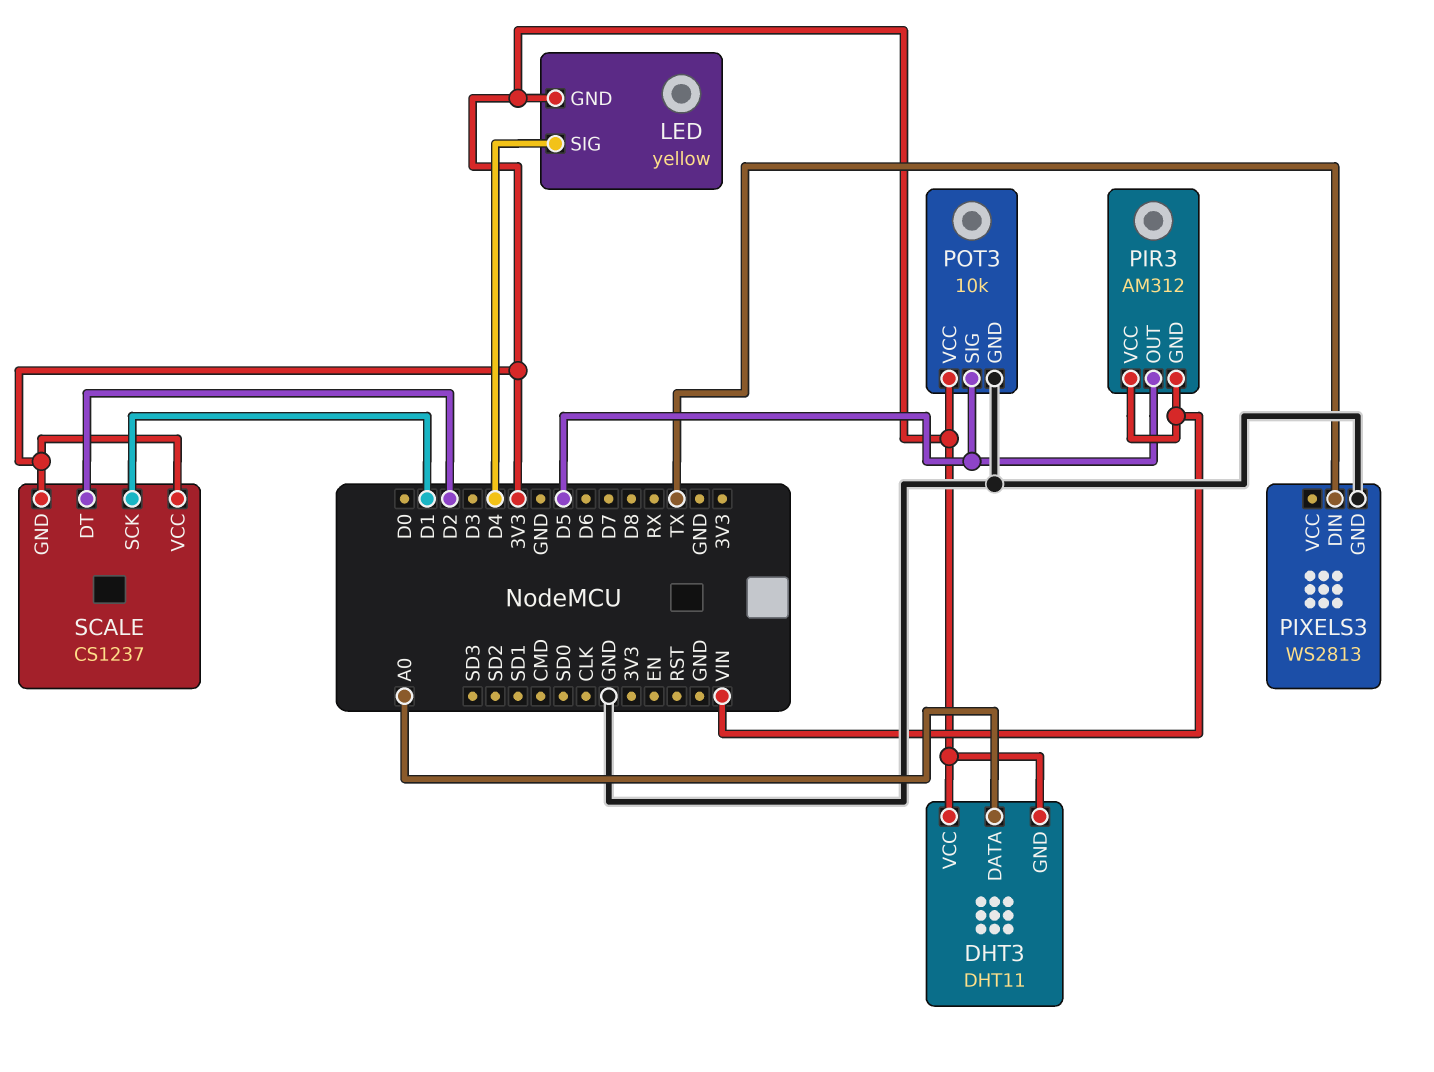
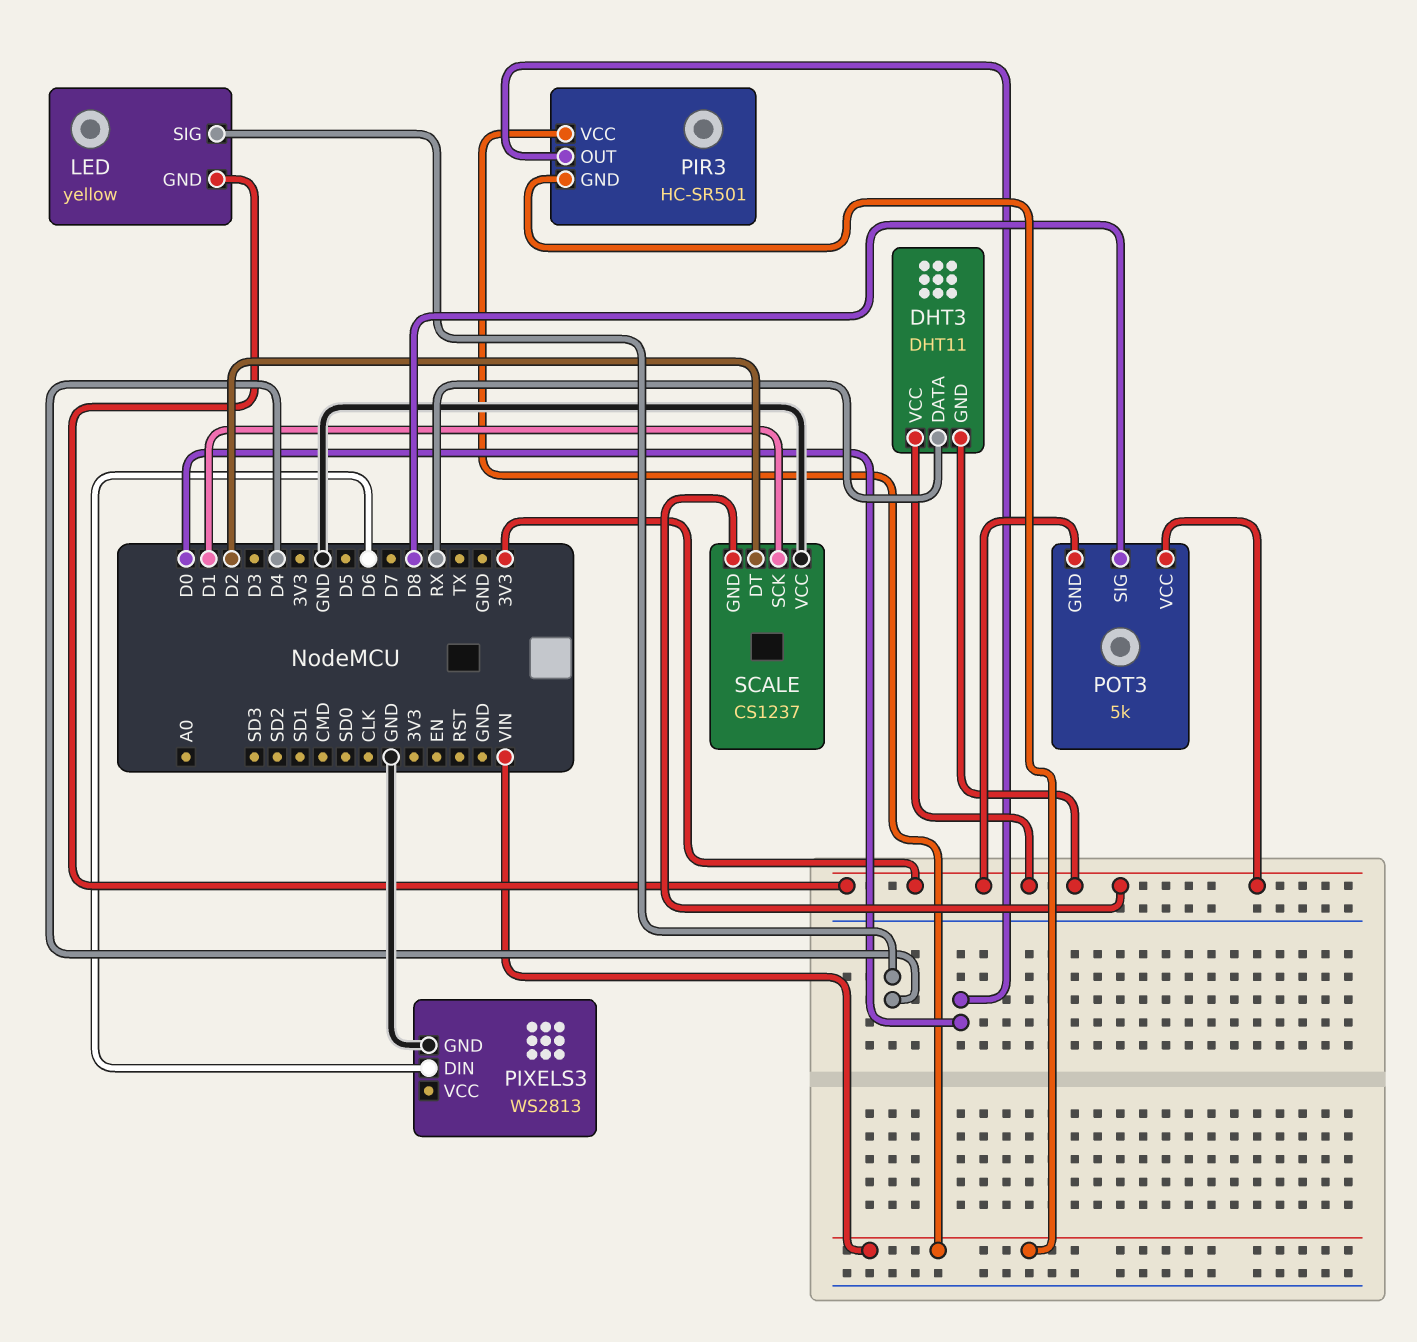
DHT3 pin DATA: A0 -> RX
PIR3: AM312 -> HC-SR501
PIR3 pin OUT: D5 -> D0
PIXELS3 pin DIN: TX -> D6
POT3: 10k -> 5k
POT3 pin GND: GND -> 3V3
POT3 pin SIG: D5 -> D8
SCALE pin VCC: 3V3 -> GND

